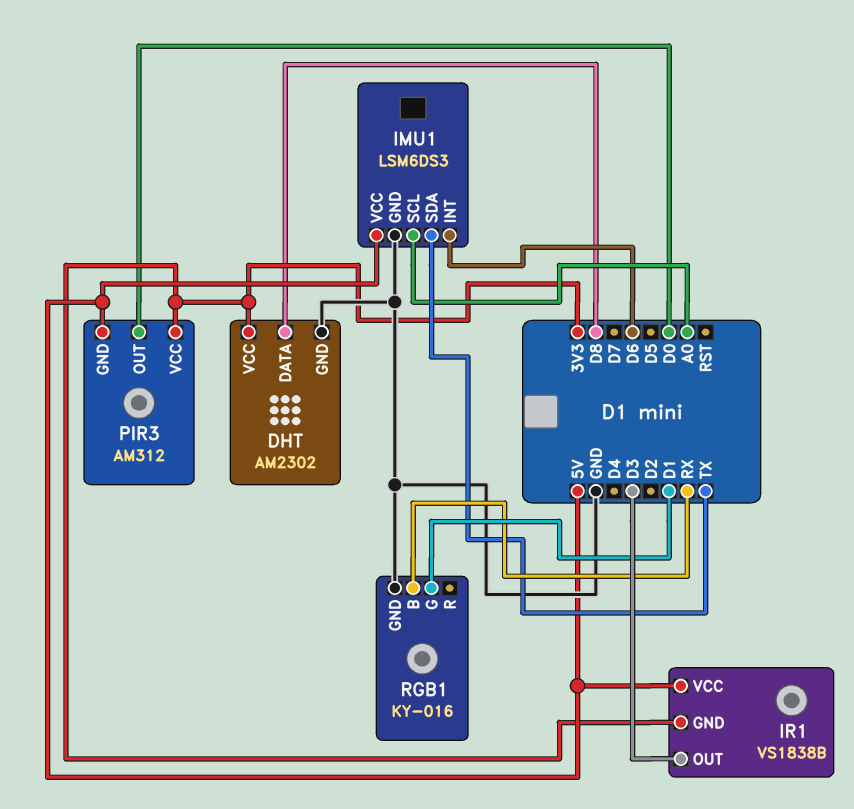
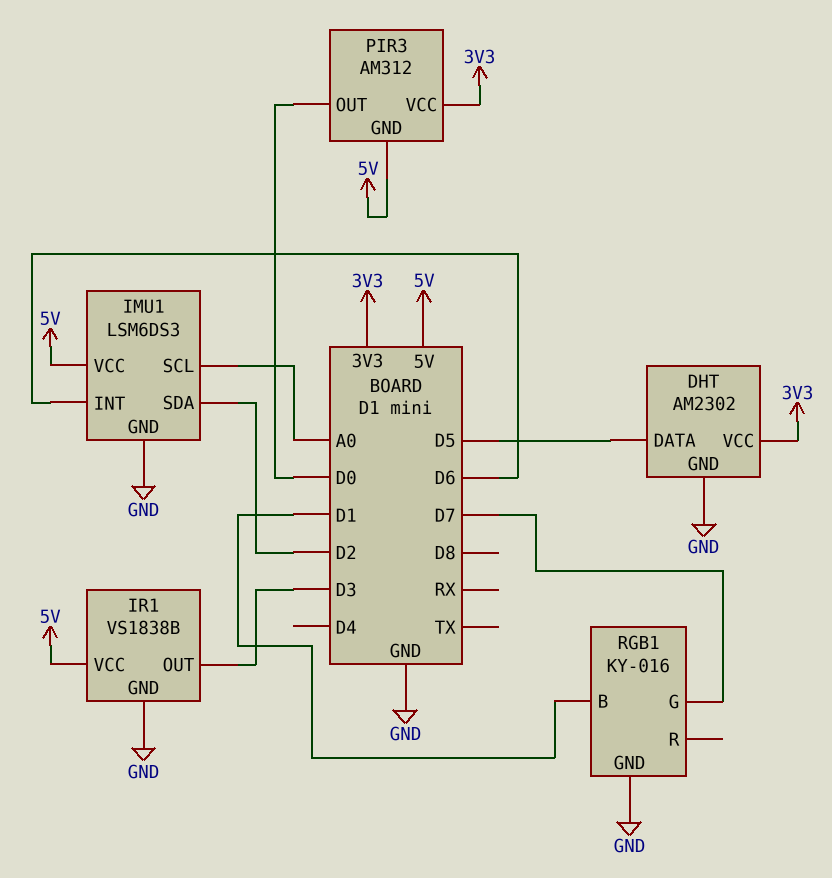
DHT pin DATA: D8 -> D5
IMU1 pin SDA: TX -> D2
IR1 pin GND: 3V3 -> GND
RGB1 pin B: RX -> D1
RGB1 pin G: D1 -> D7

